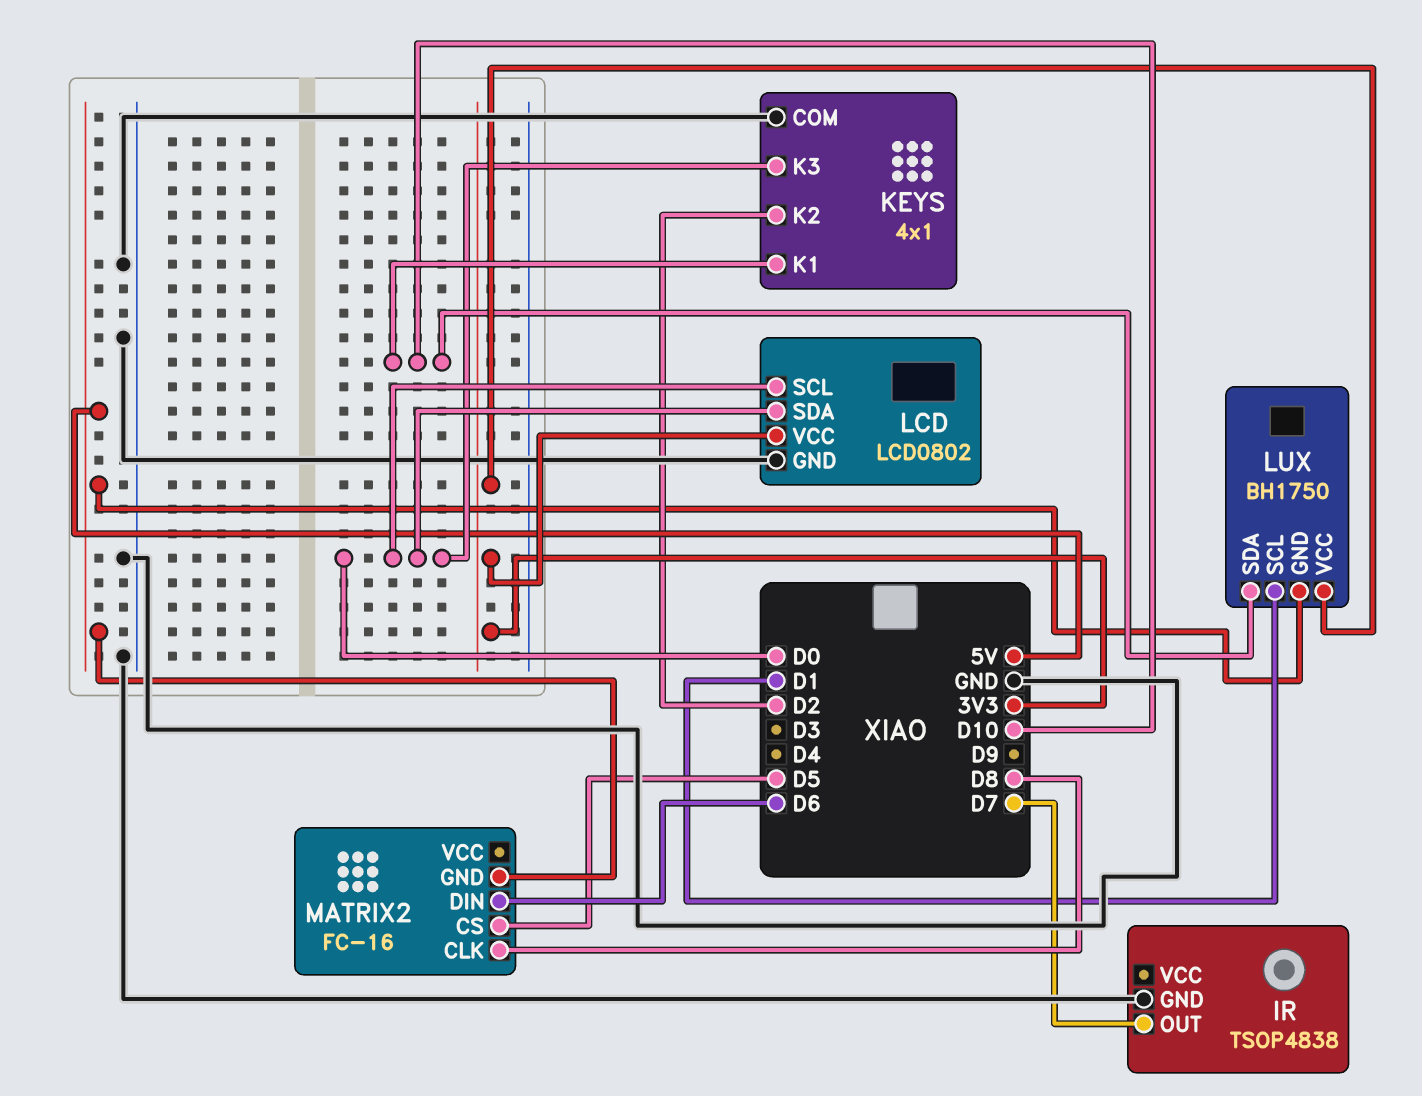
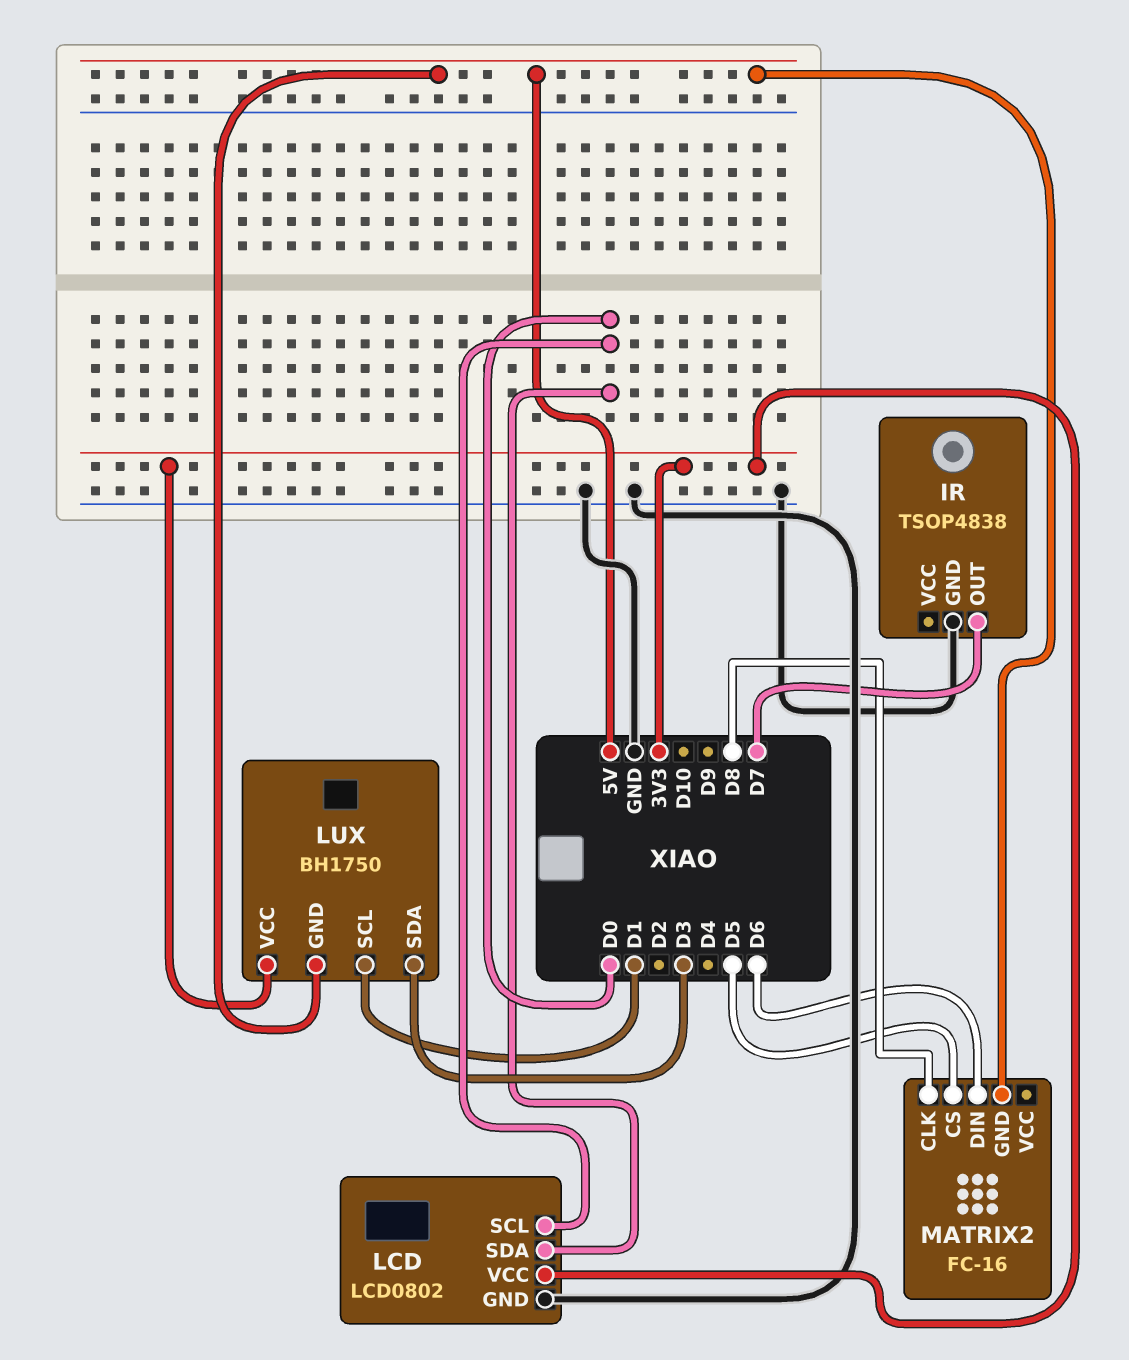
KEYS: 4x1 -> none
KEYS pin COM: GND -> none
KEYS pin K1: D10 -> none
KEYS pin K2: D2 -> none
KEYS pin K3: D0 -> none
LUX pin SDA: D10 -> D3

